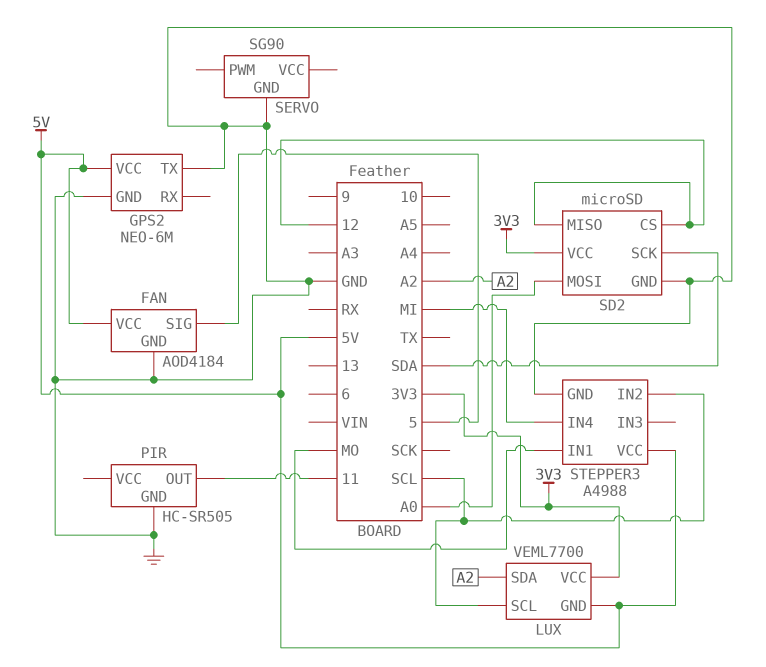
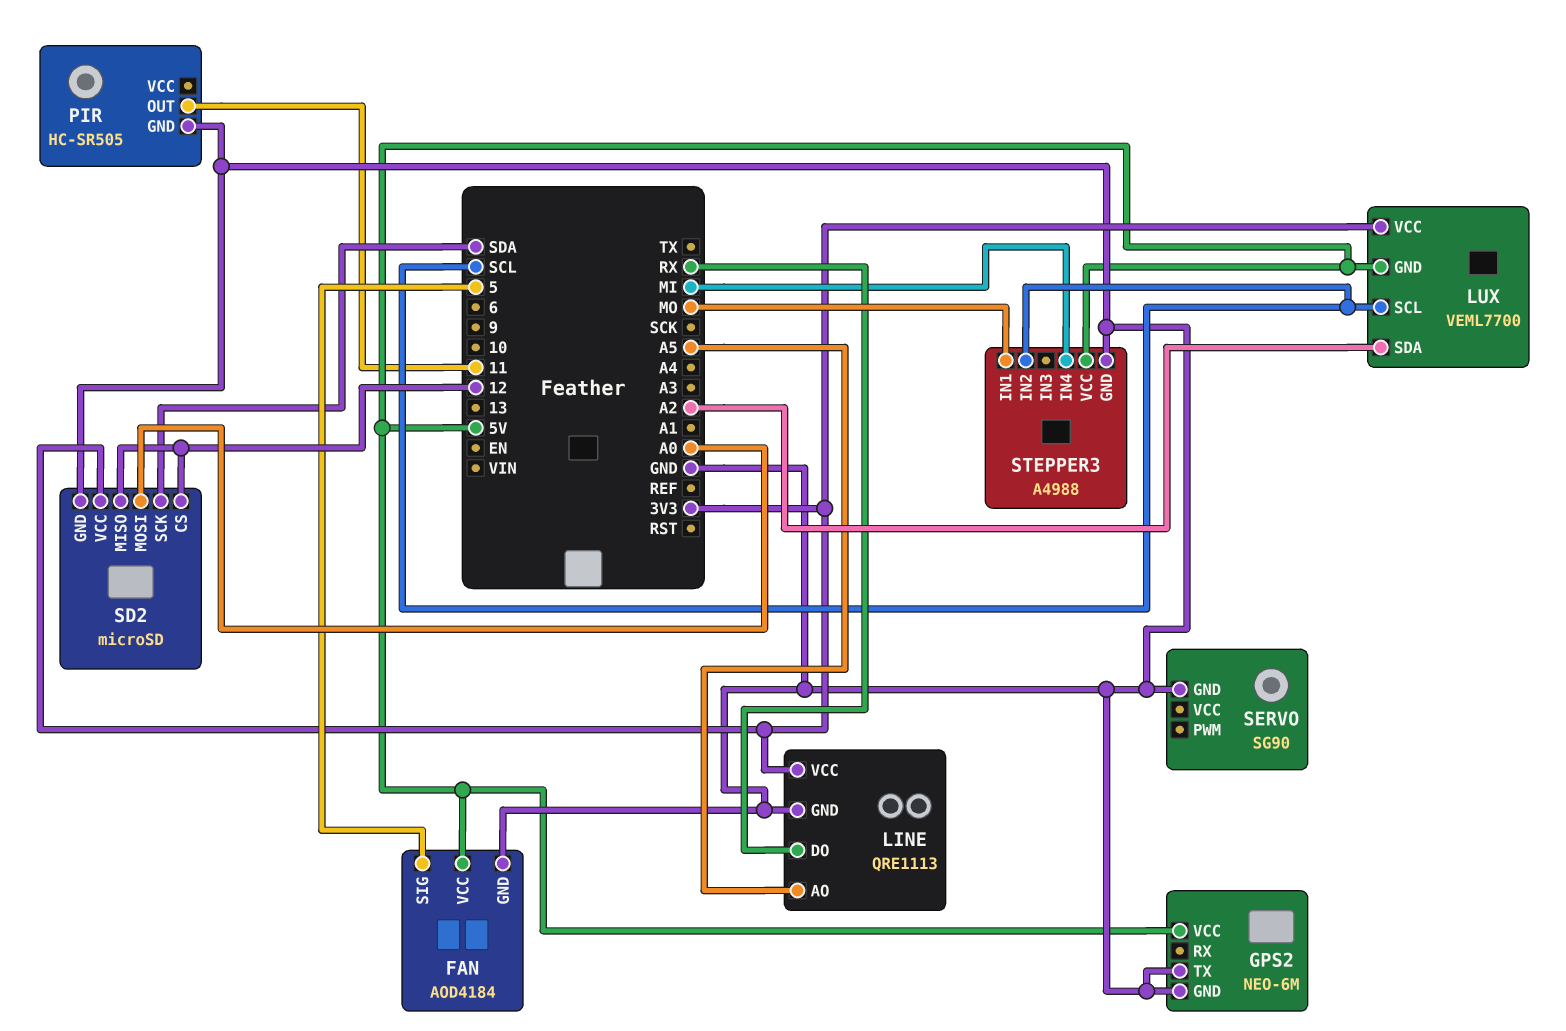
LINE: none -> QRE1113
LINE pin AO: none -> A5
LINE pin DO: none -> RX
LINE pin GND: none -> GND
LINE pin VCC: none -> 3V3

